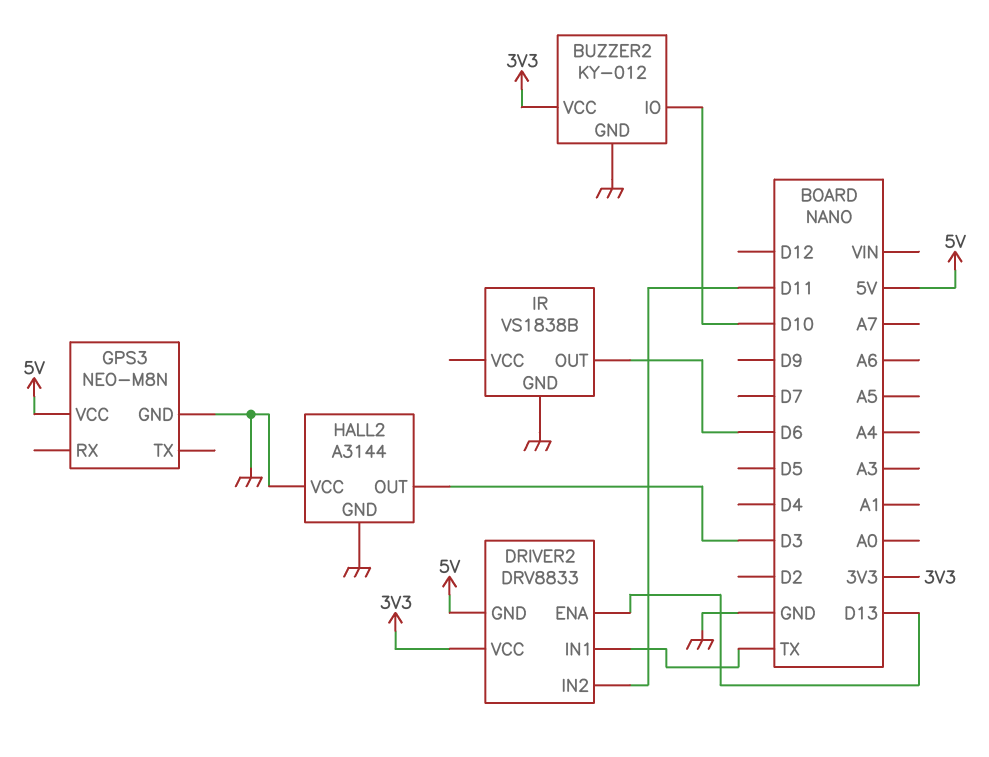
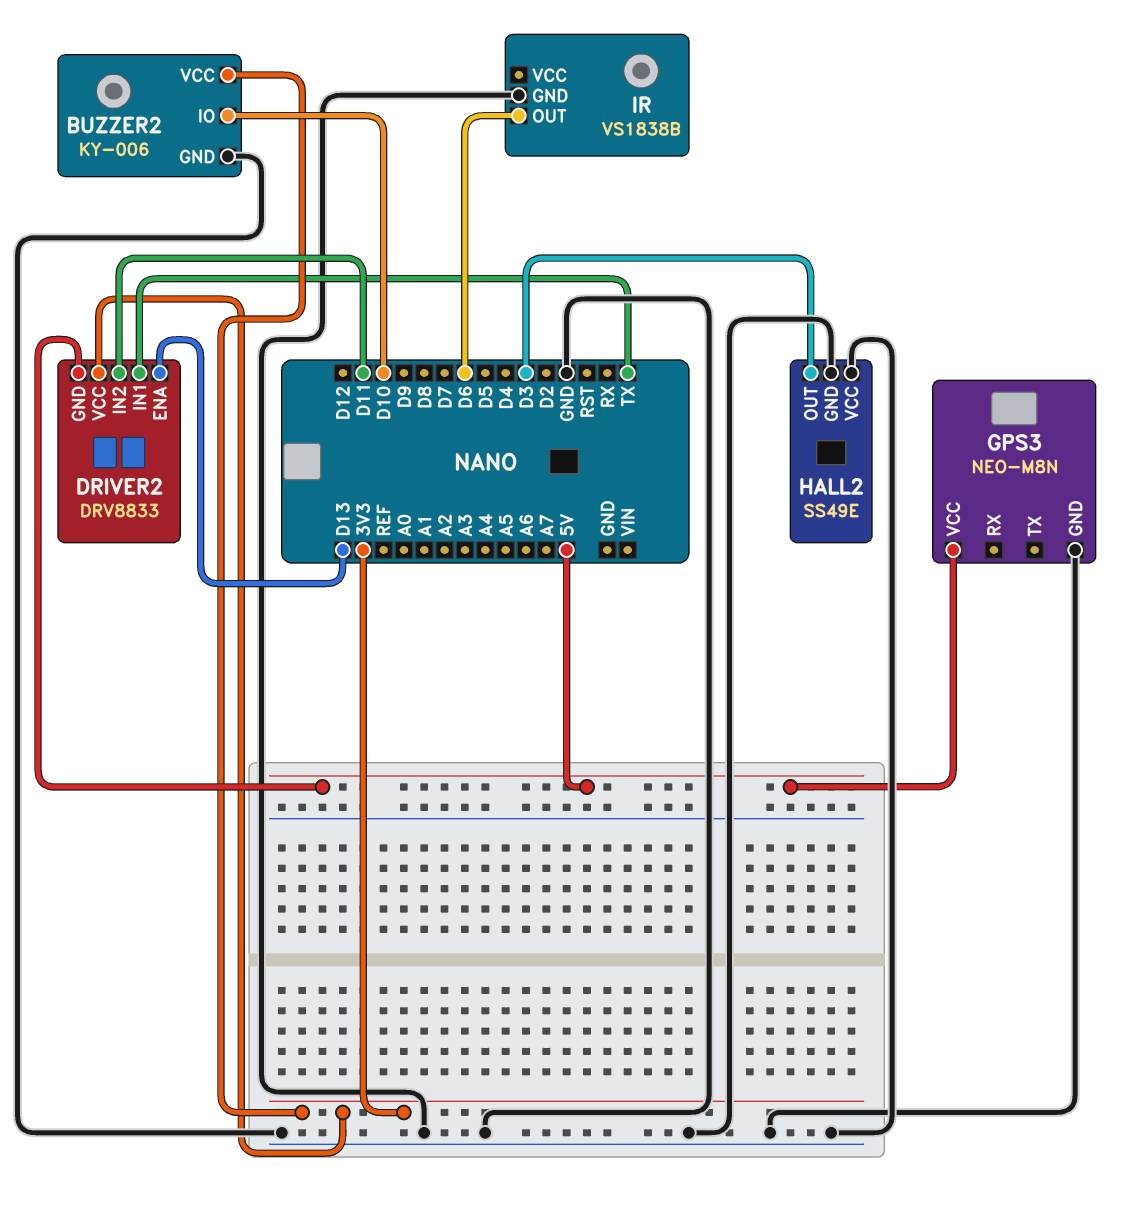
BUZZER2: KY-012 -> KY-006
HALL2: A3144 -> SS49E

